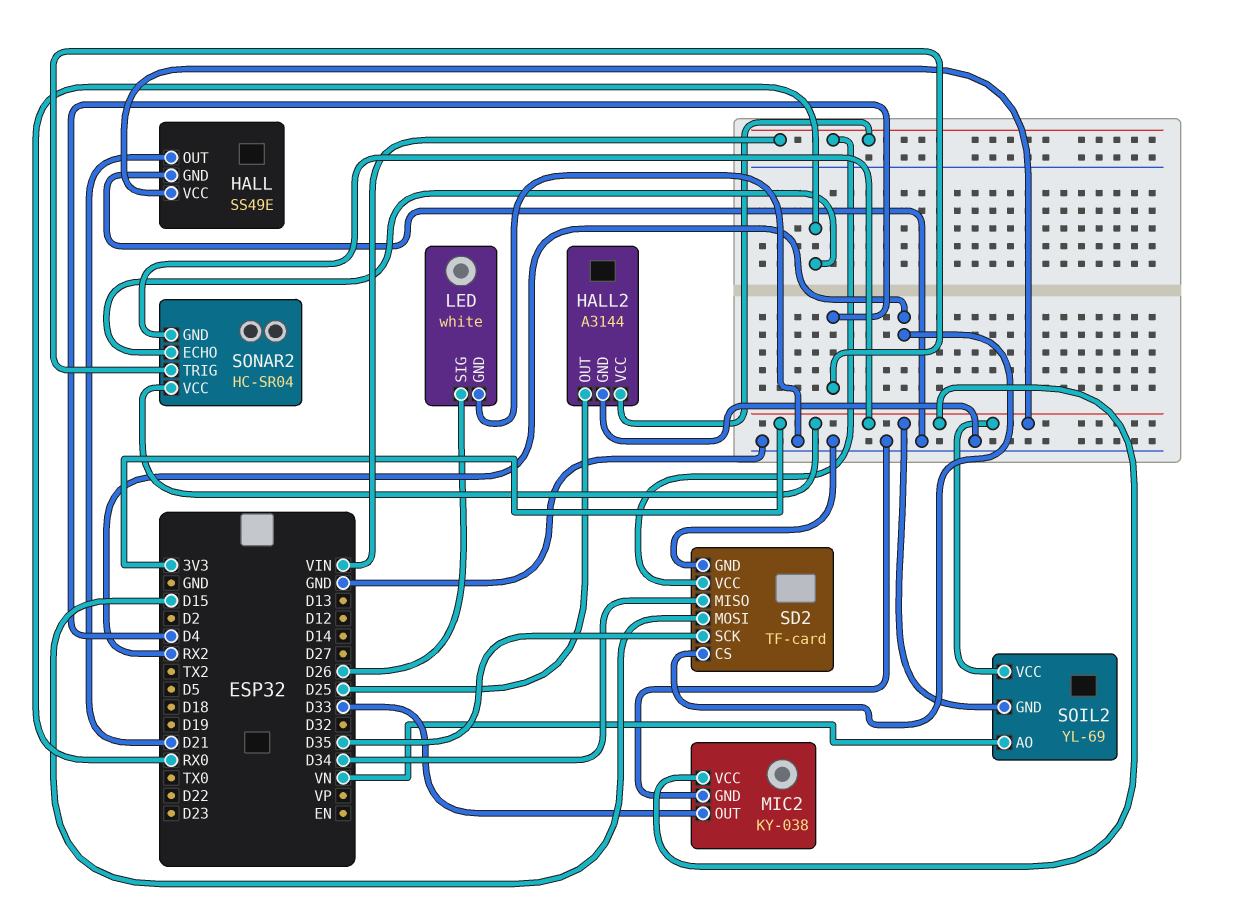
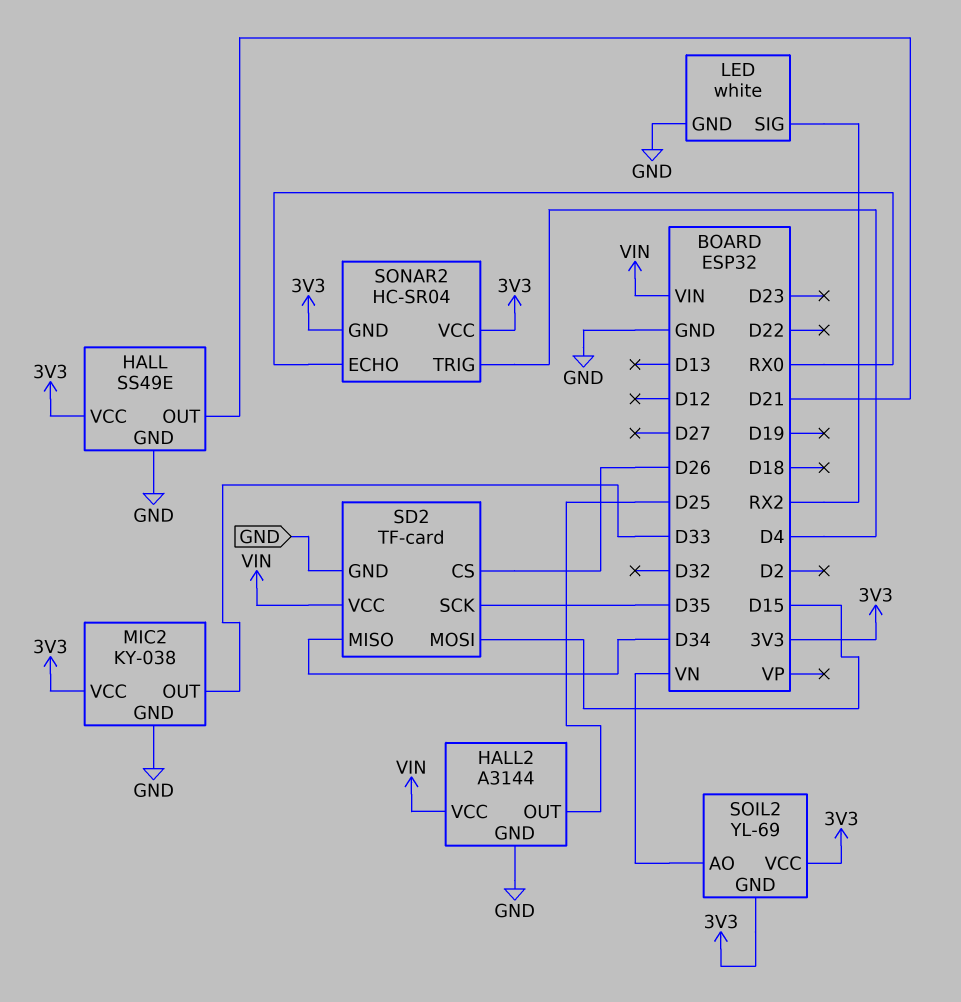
LED pin SIG: D26 -> RX2
SD2 pin CS: RX2 -> D26

